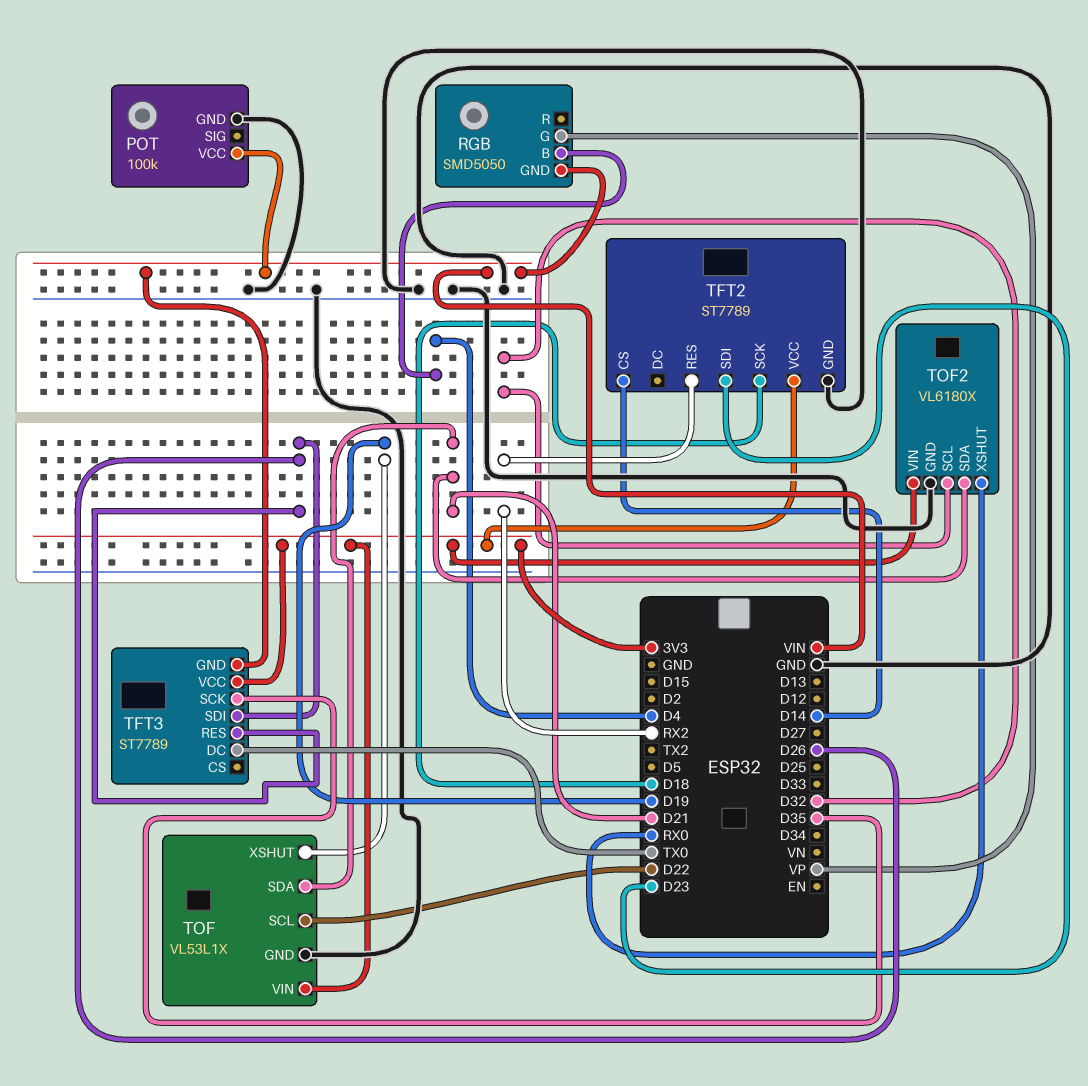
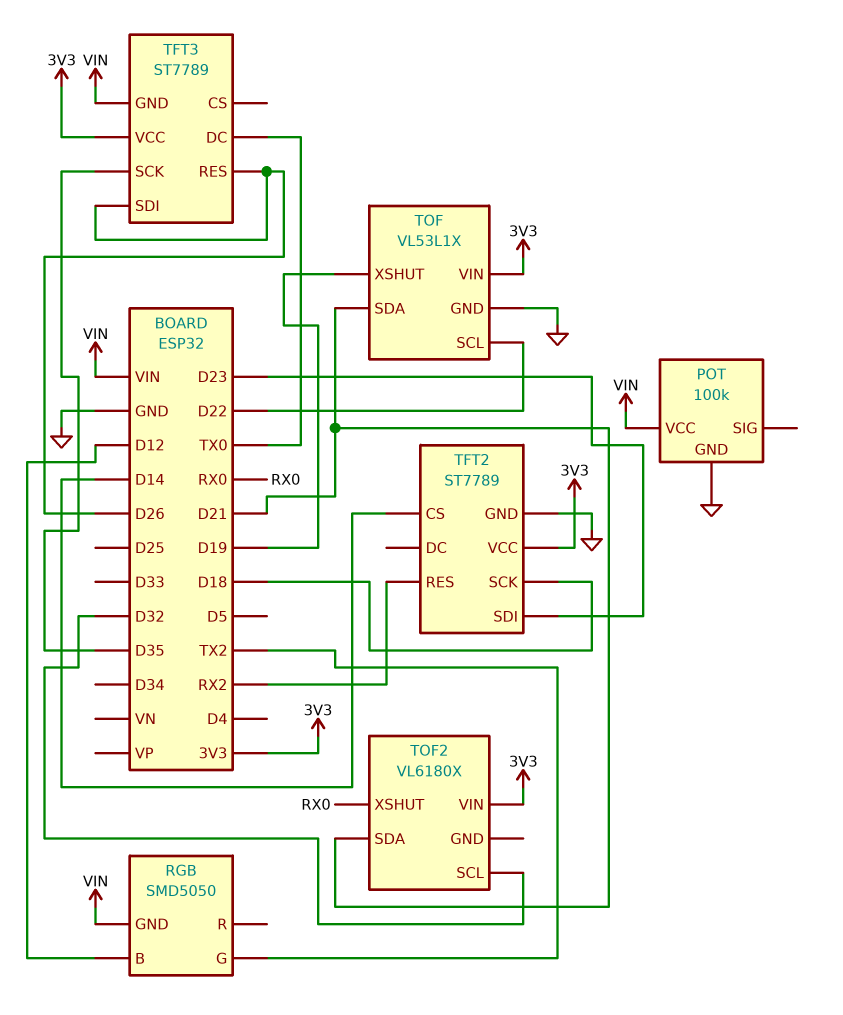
RGB pin B: D4 -> D12
RGB pin G: VP -> TX2
TOF2 pin GND: GND -> none

